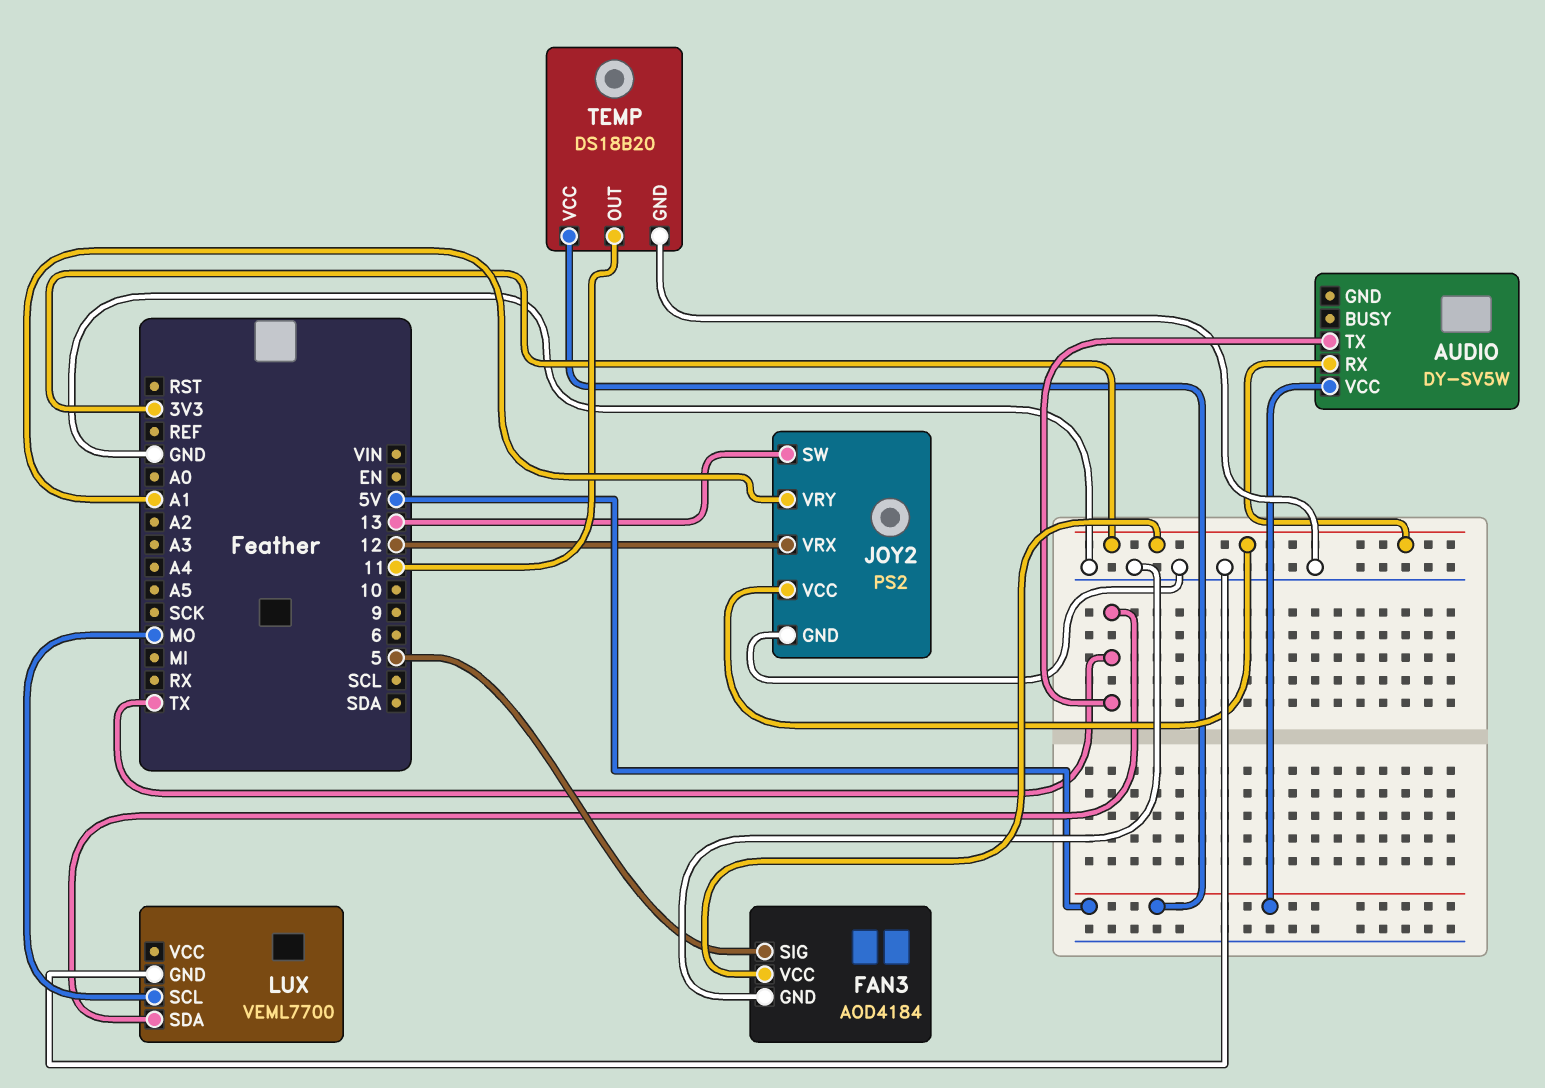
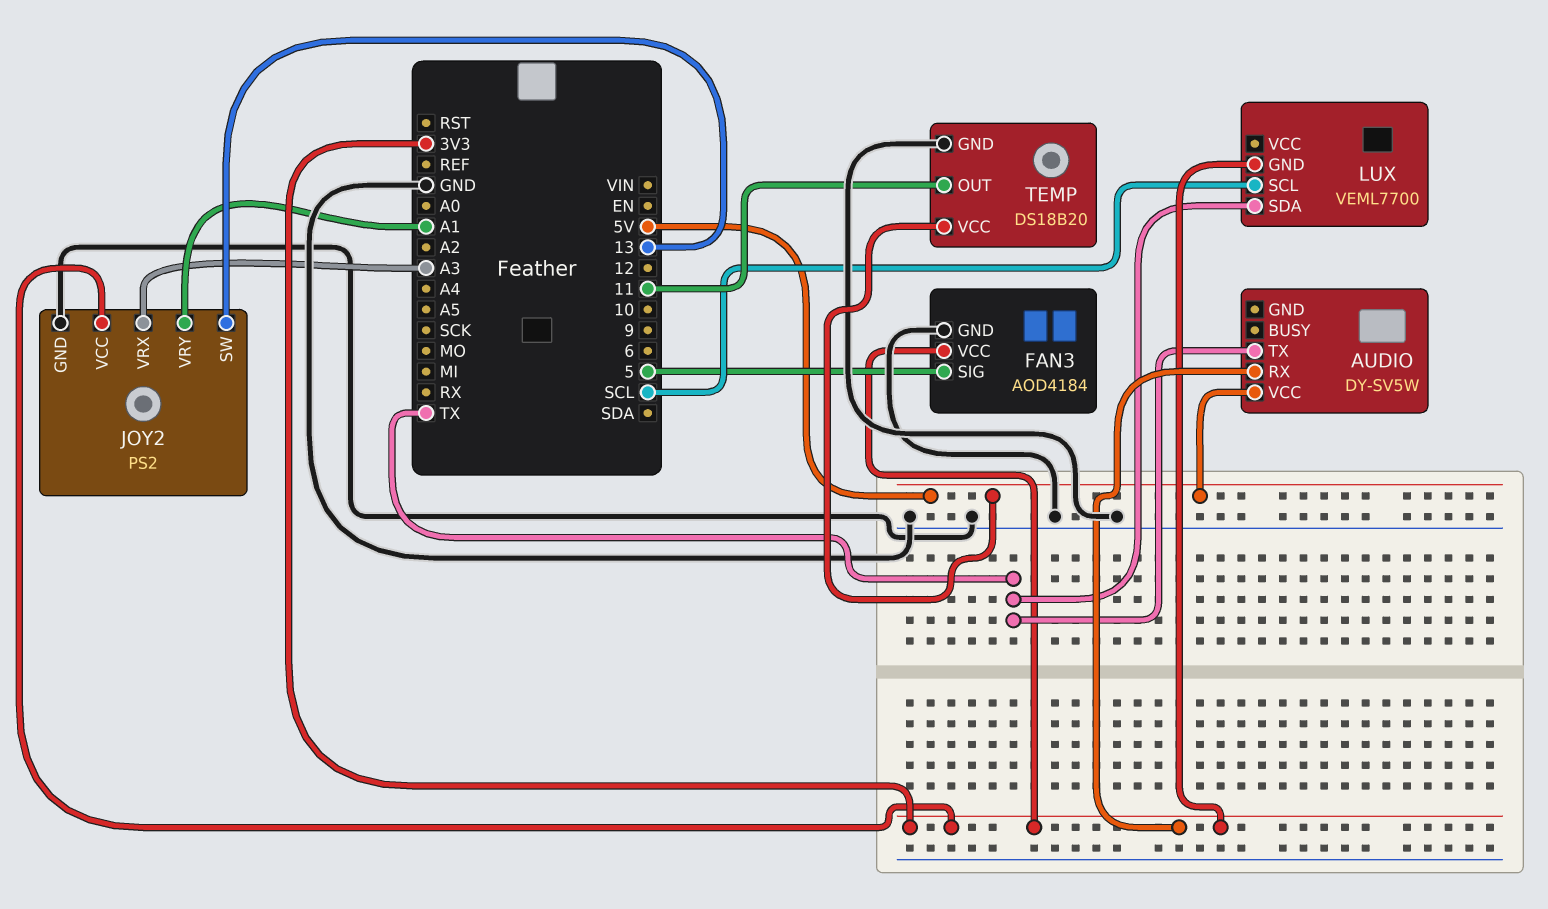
JOY2 pin VRX: 12 -> A3
LUX pin GND: GND -> 3V3
LUX pin SCL: MO -> SCL

